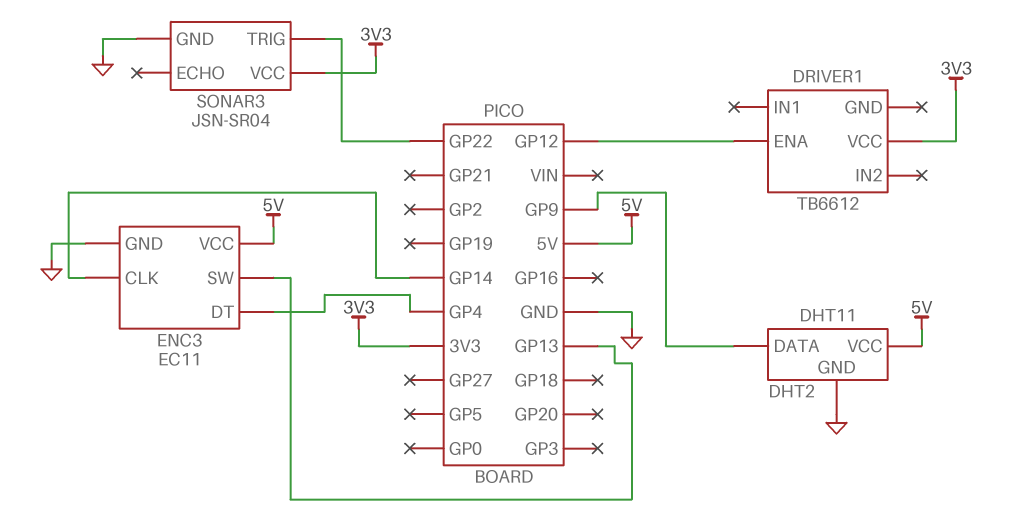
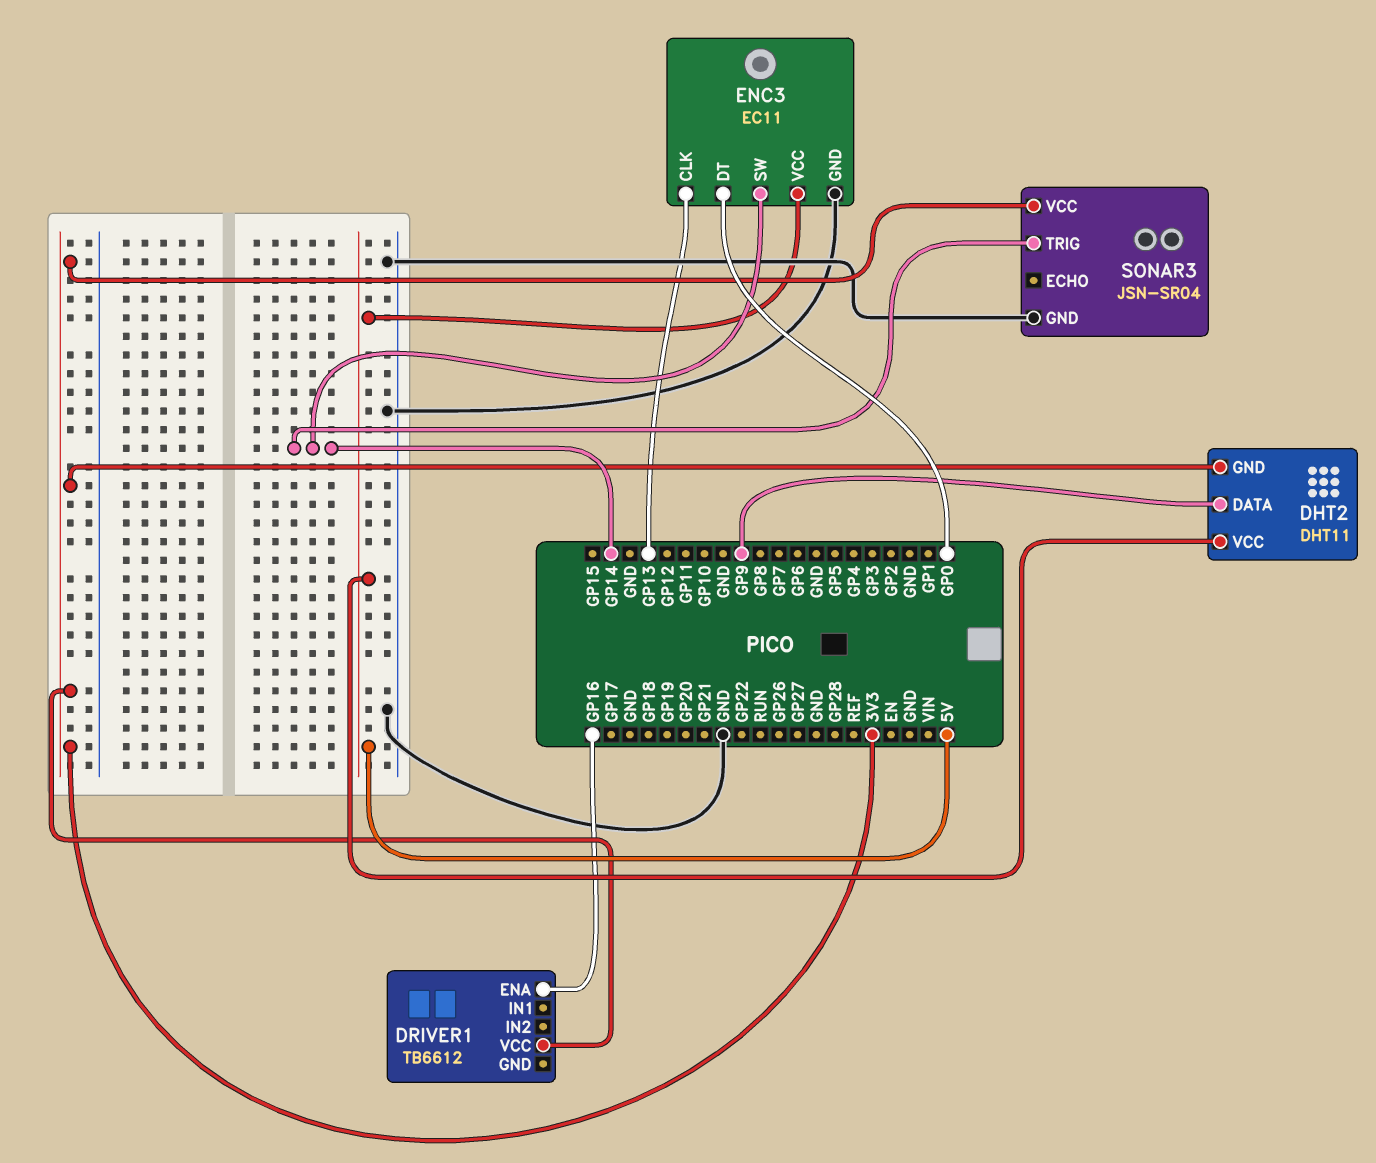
DHT2 pin GND: GND -> 3V3
DRIVER1 pin ENA: GP12 -> GP16
ENC3 pin CLK: GP14 -> GP13
ENC3 pin DT: GP4 -> GP0
ENC3 pin SW: GP13 -> GP14
SONAR3 pin TRIG: GP22 -> GP14

